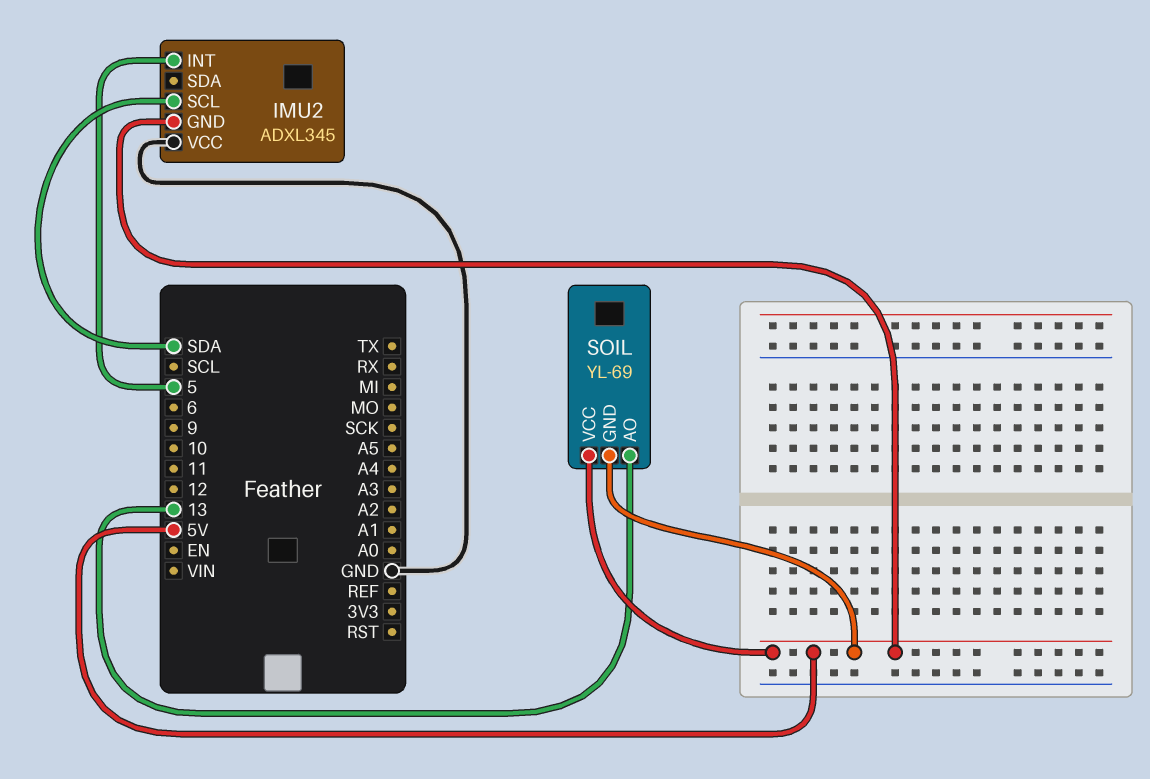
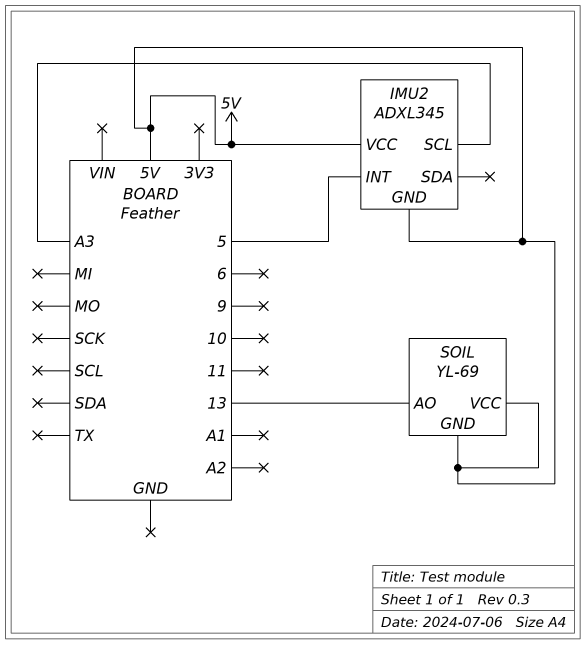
IMU2 pin SCL: SDA -> A3
IMU2 pin VCC: GND -> 5V

